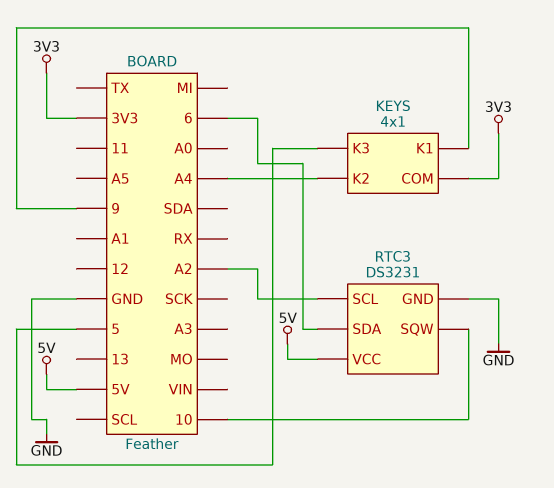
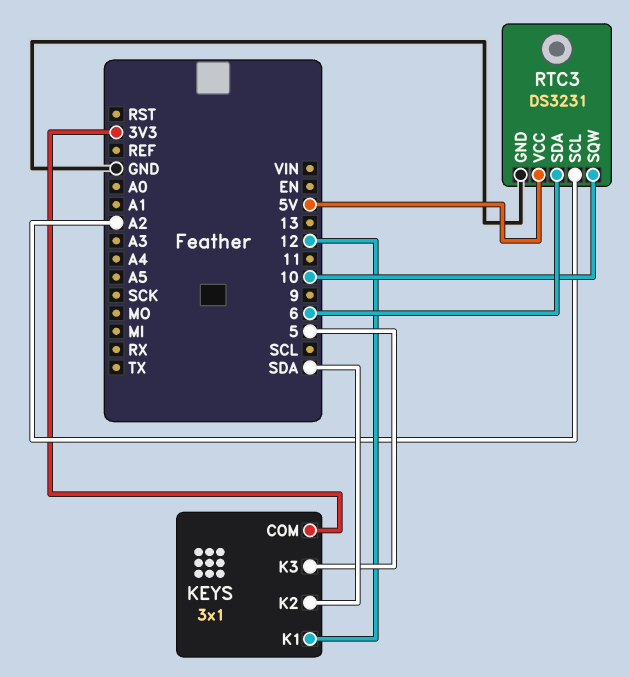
KEYS: 4x1 -> 3x1
KEYS pin K1: 9 -> 12
KEYS pin K2: A4 -> SDA

